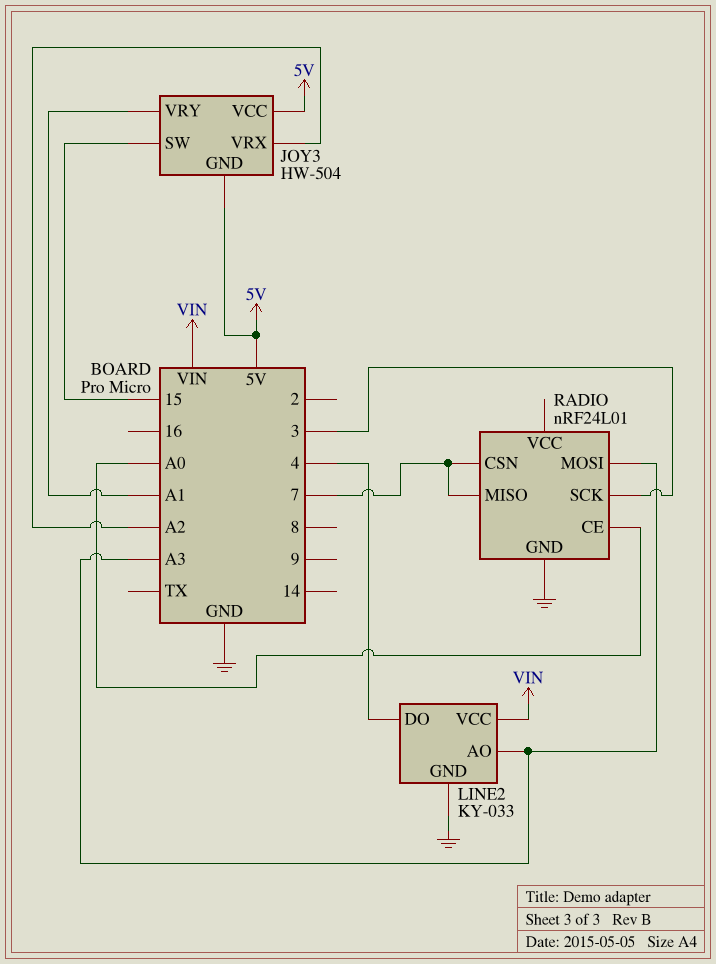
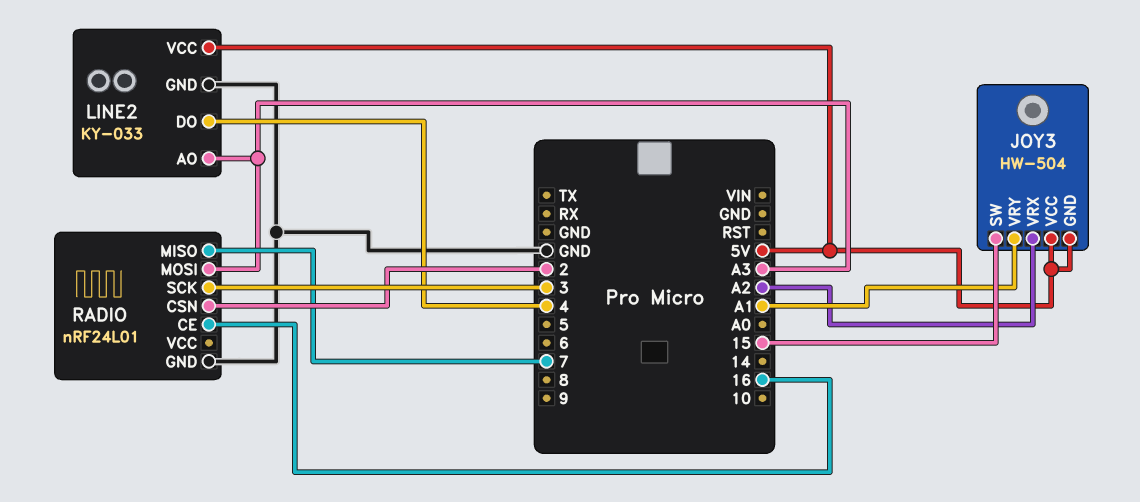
LINE2 pin VCC: VIN -> 5V
RADIO pin CE: A0 -> 16
RADIO pin CSN: 7 -> 2

